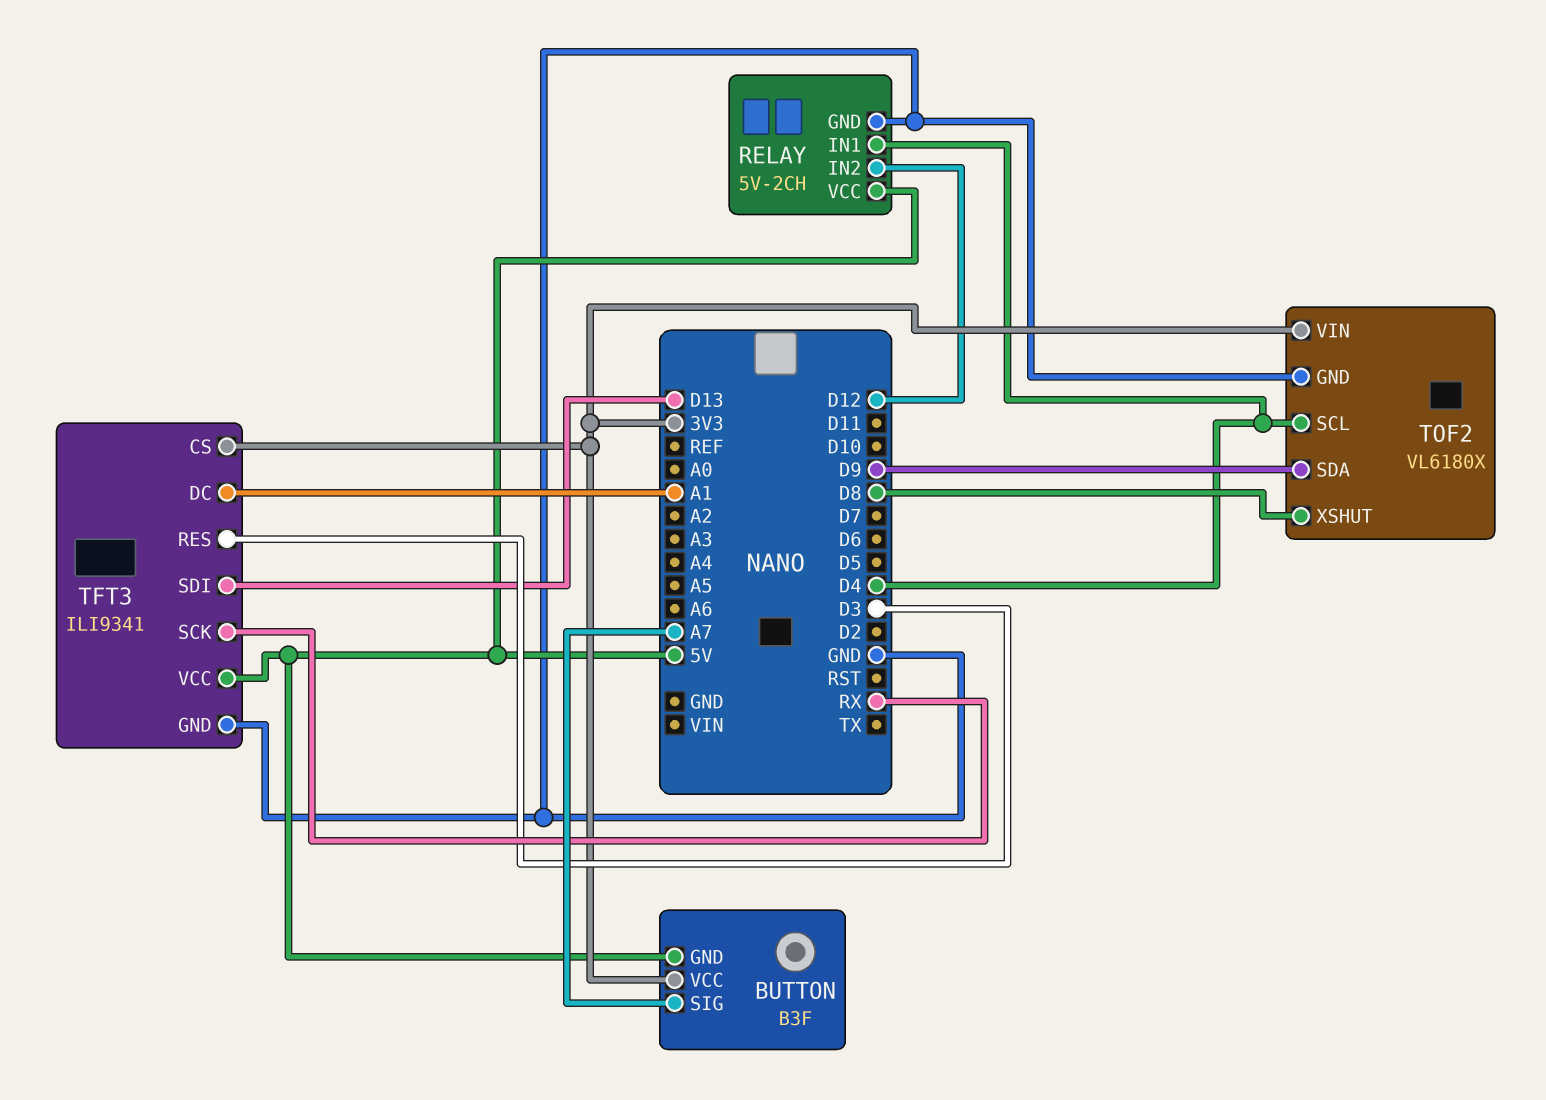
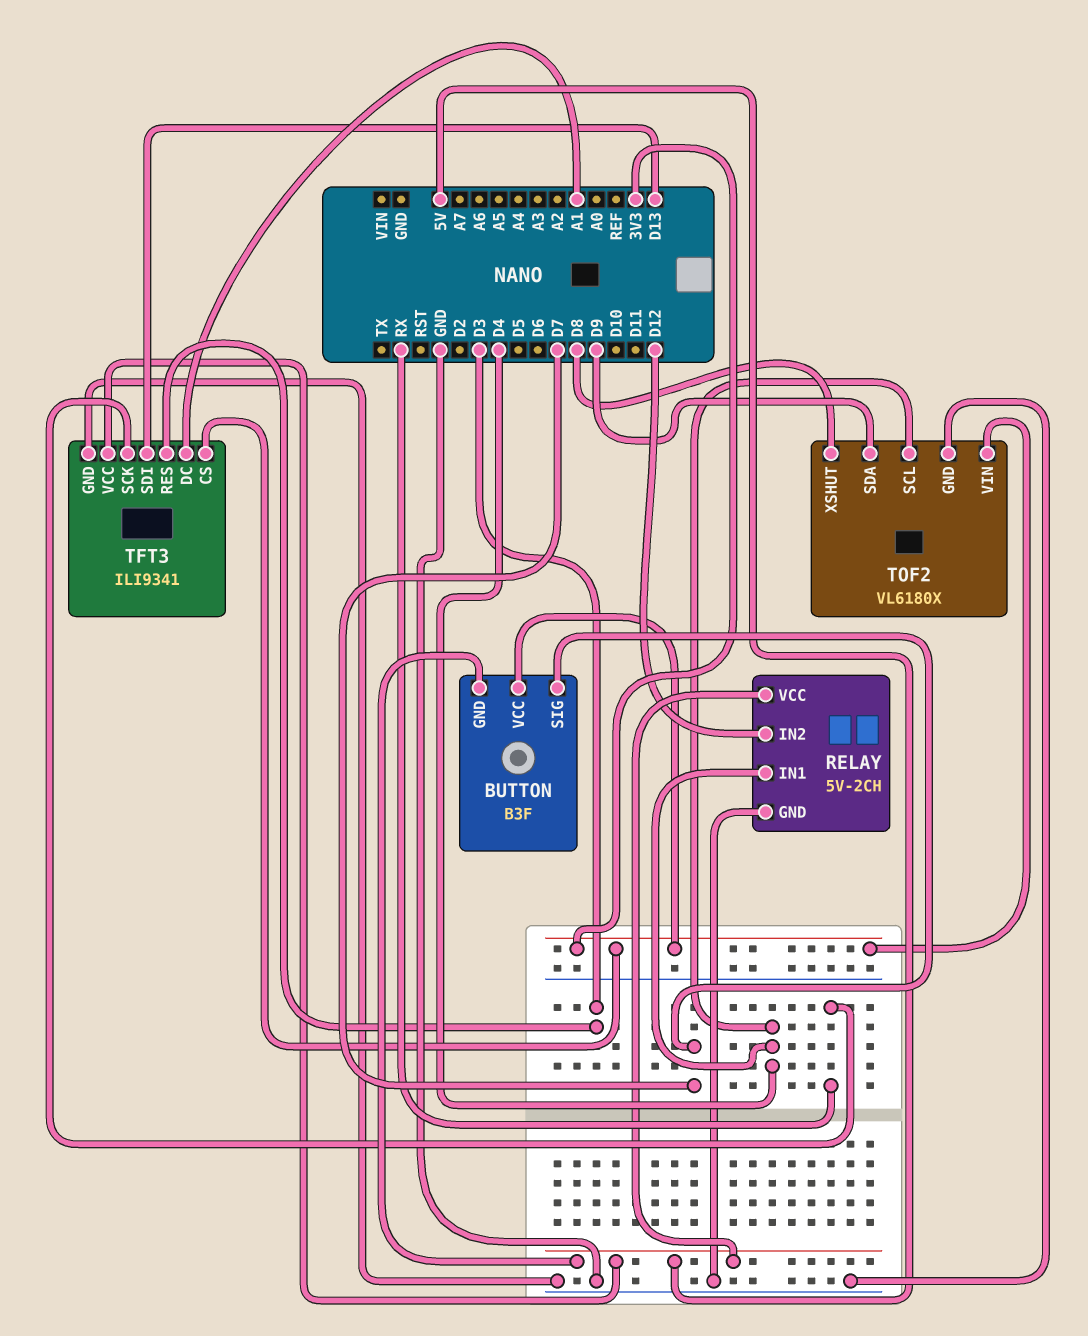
BUTTON pin SIG: A7 -> D7

